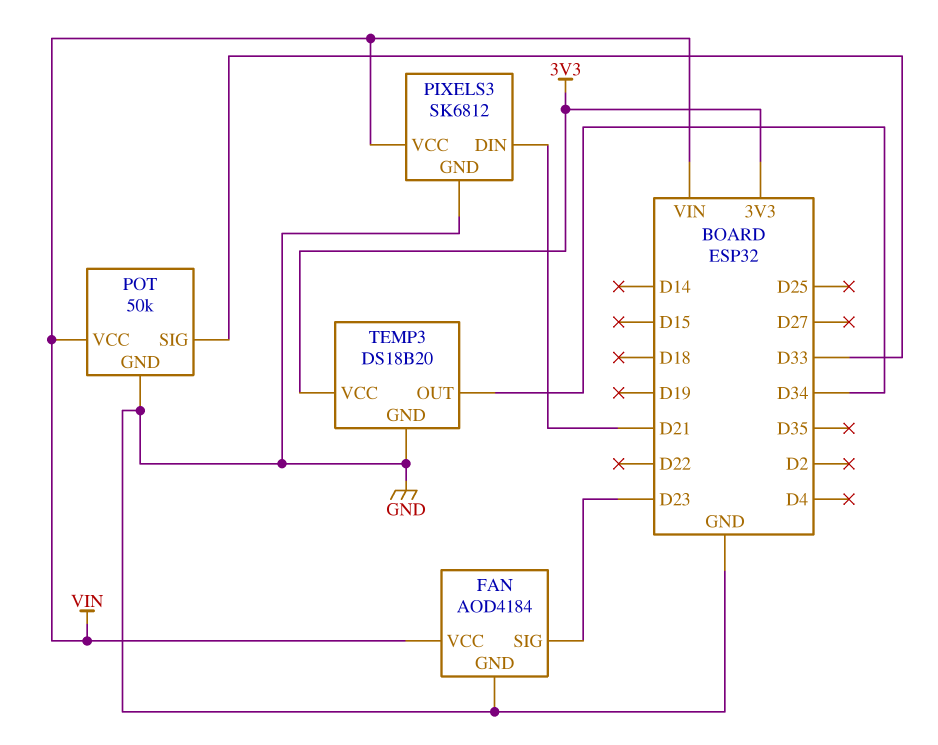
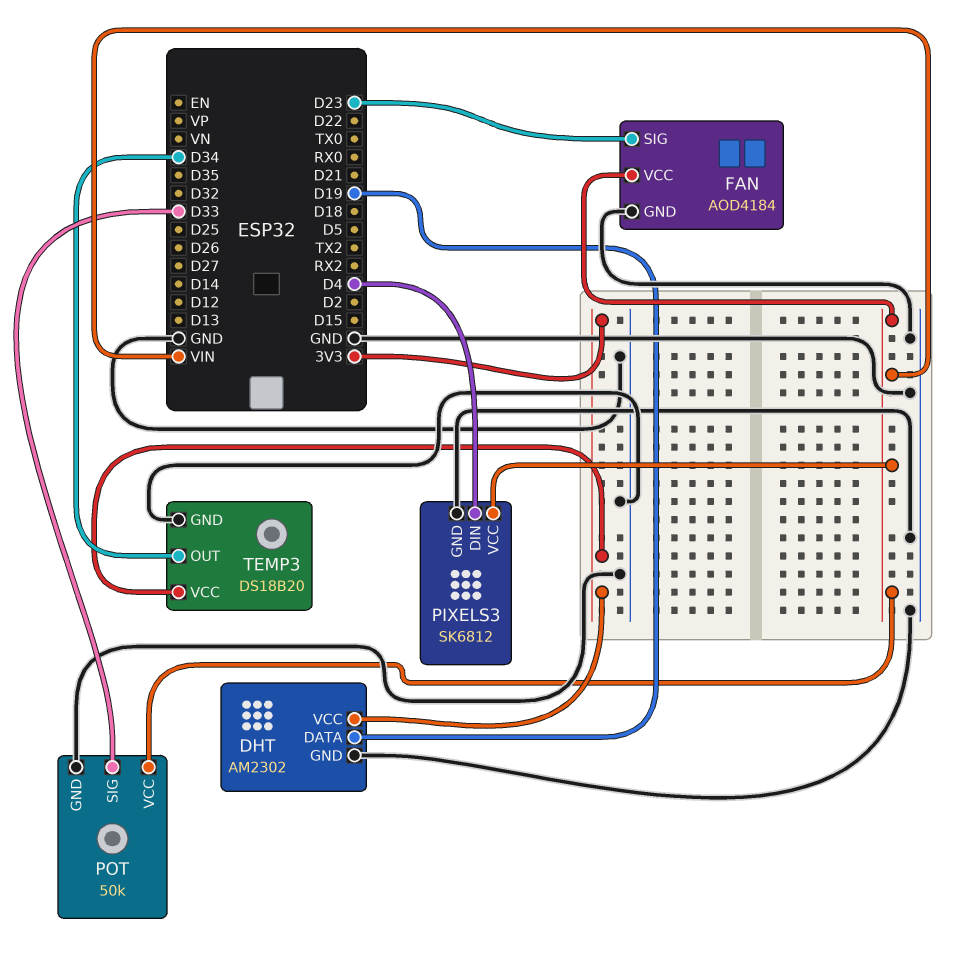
DHT: none -> AM2302
DHT pin DATA: none -> D19
DHT pin GND: none -> GND
DHT pin VCC: none -> 3V3
PIXELS3 pin DIN: D21 -> D4

